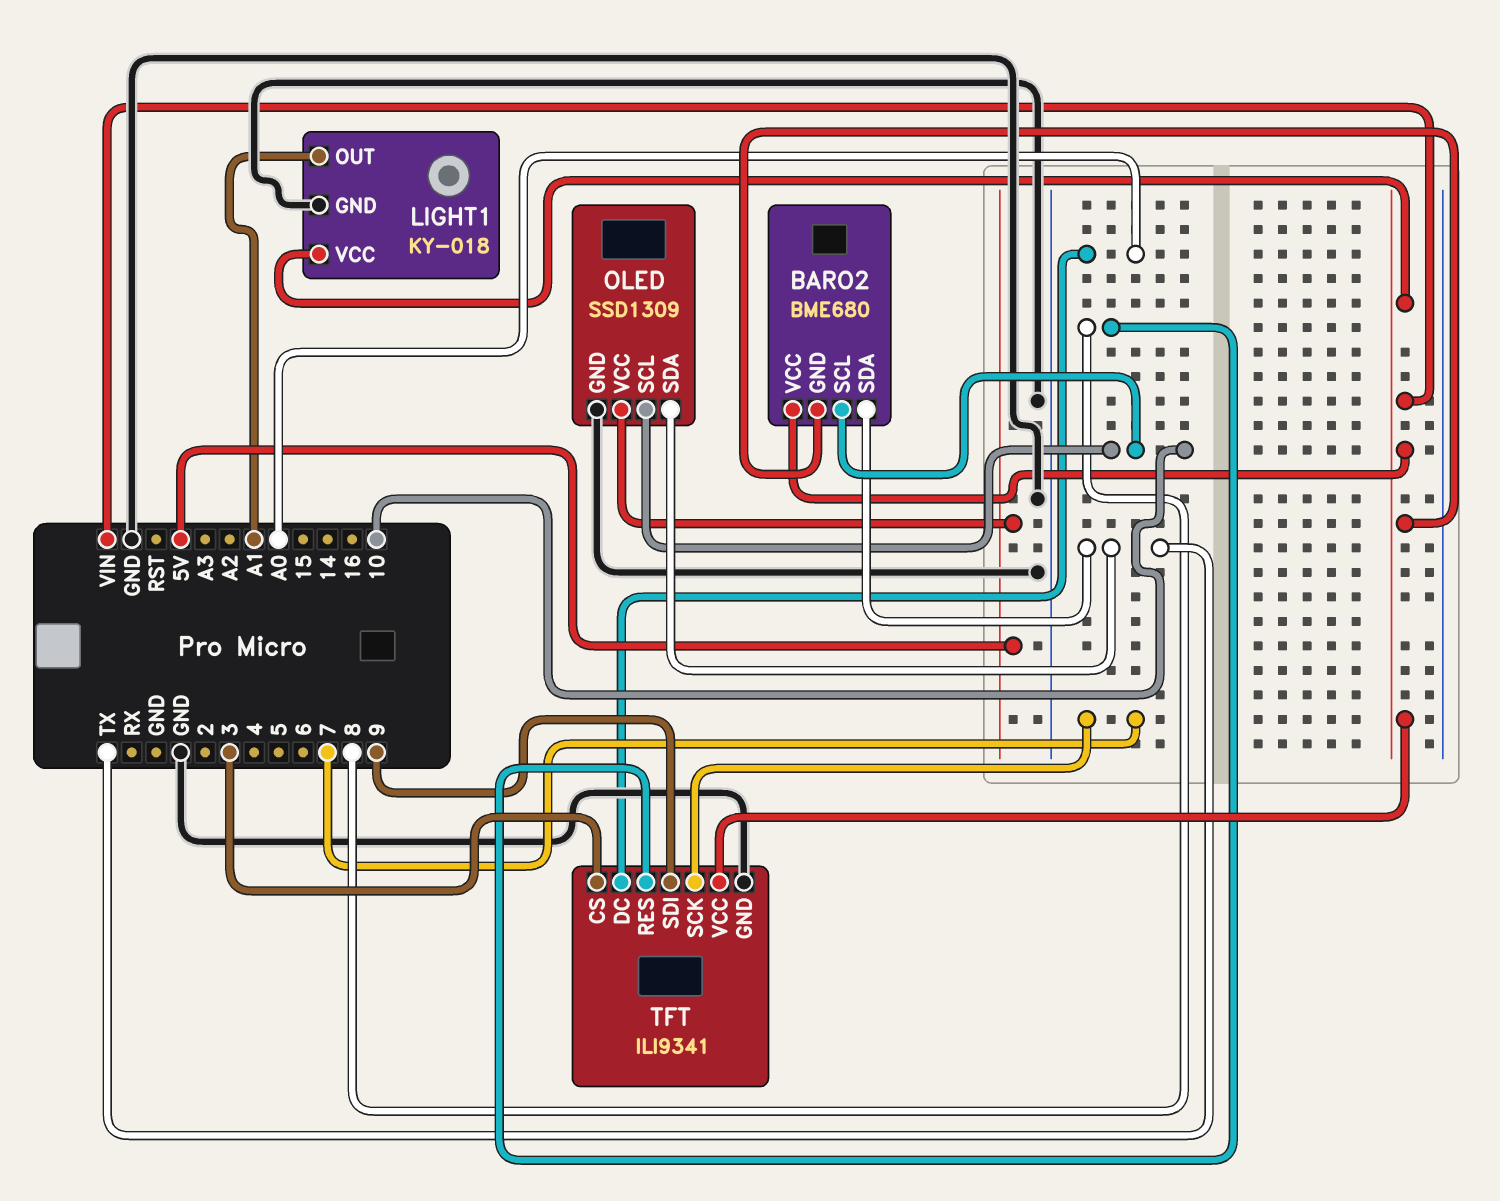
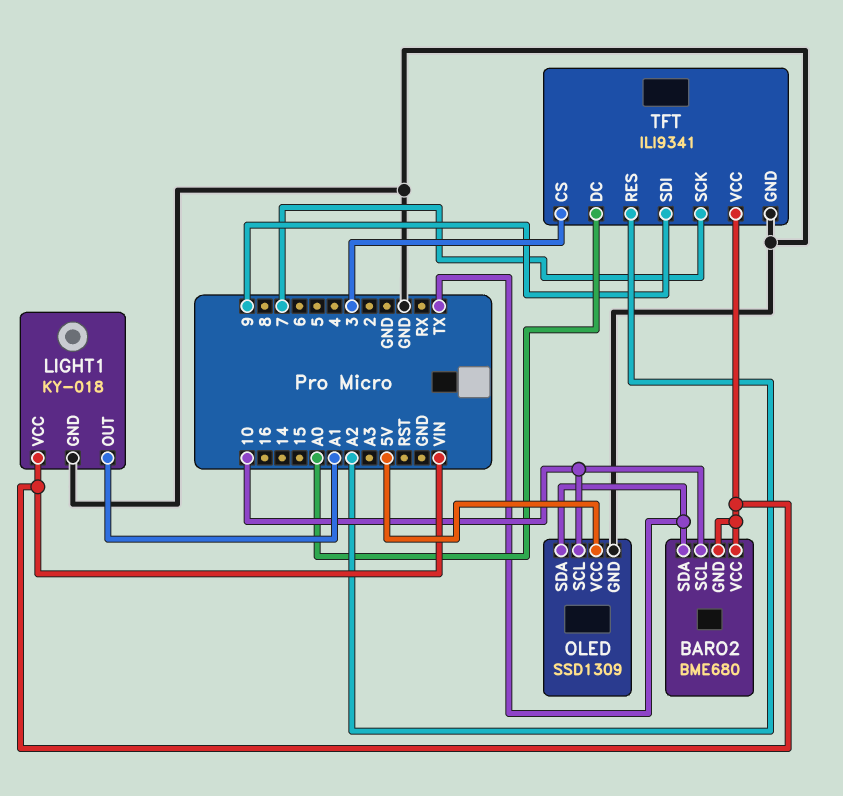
TFT pin RES: 8 -> A2

